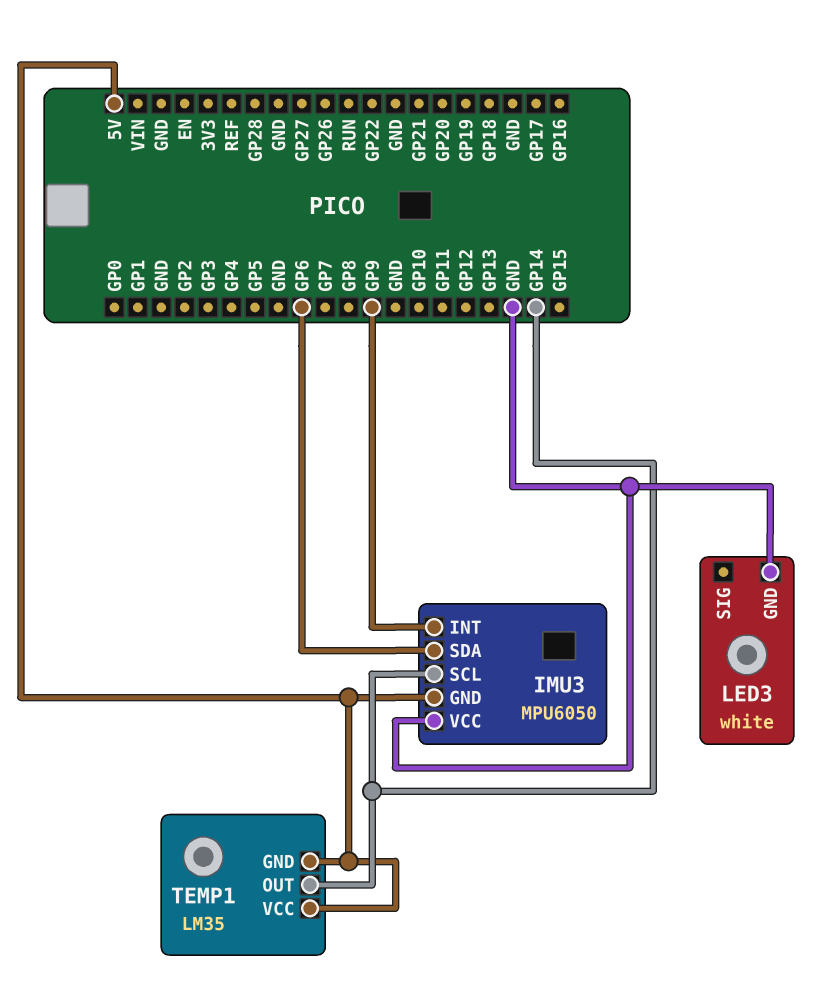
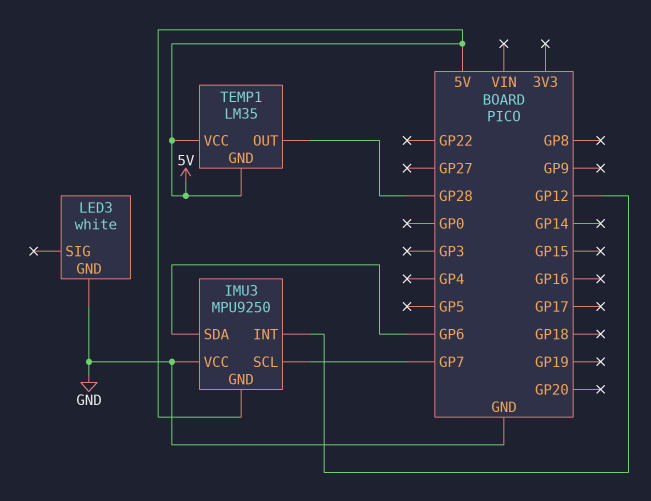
IMU3: MPU6050 -> MPU9250
IMU3 pin INT: GP9 -> GP12
IMU3 pin SCL: GP14 -> GP7
TEMP1 pin OUT: GP14 -> GP28

